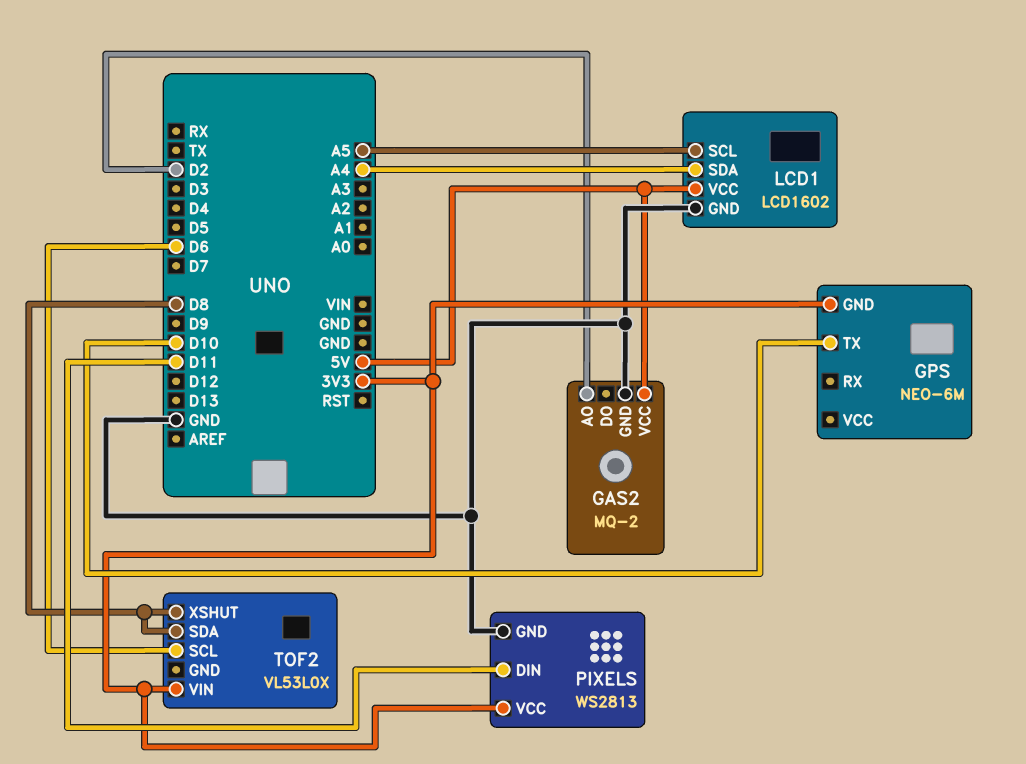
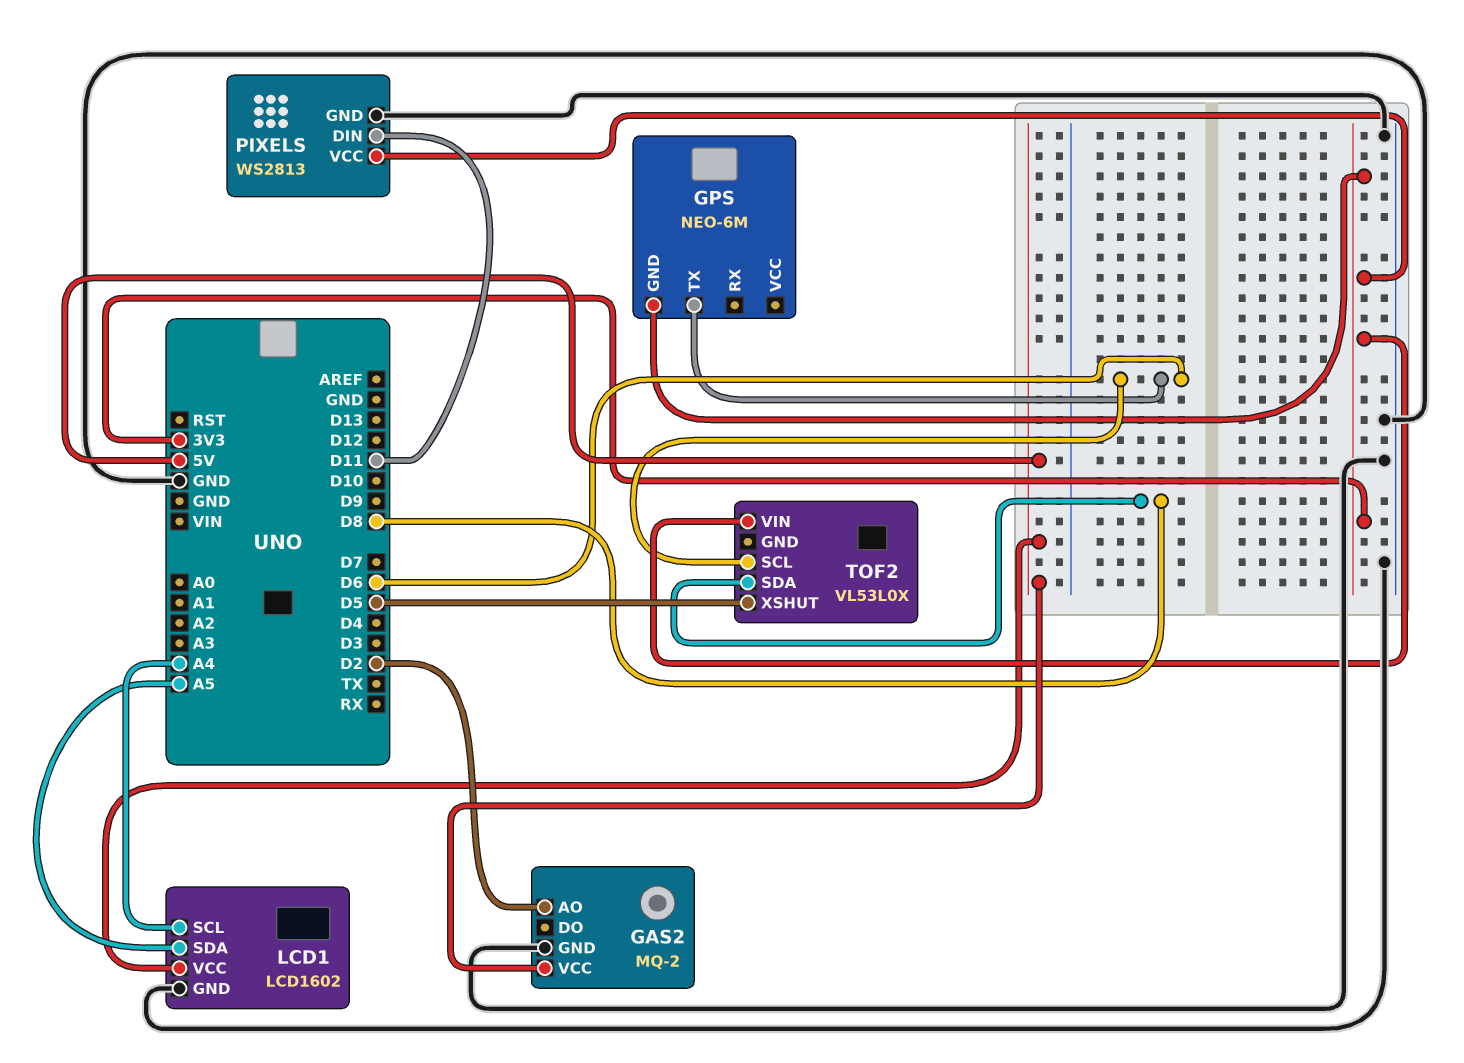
GPS pin TX: D10 -> D6
LCD1 pin SCL: A5 -> A4
LCD1 pin SDA: A4 -> A5
TOF2 pin XSHUT: D8 -> D5

